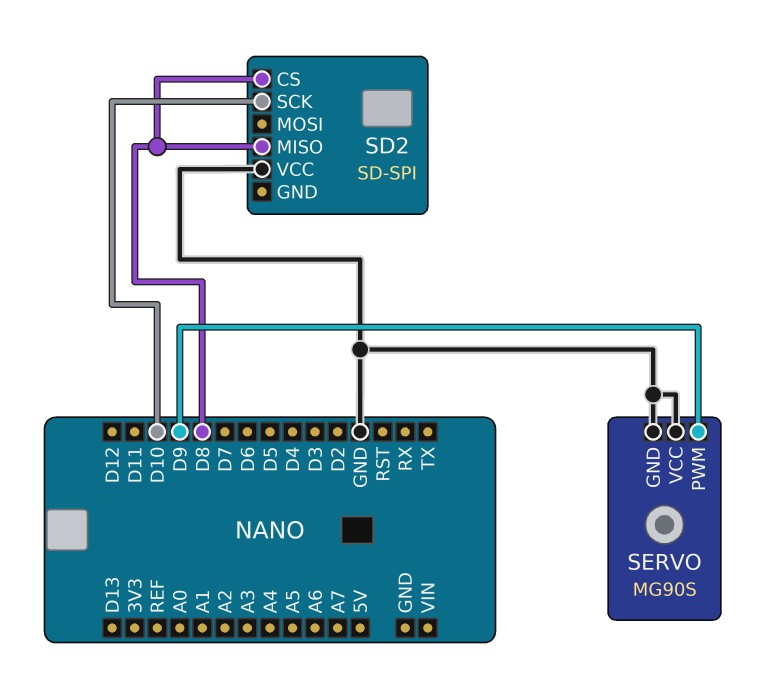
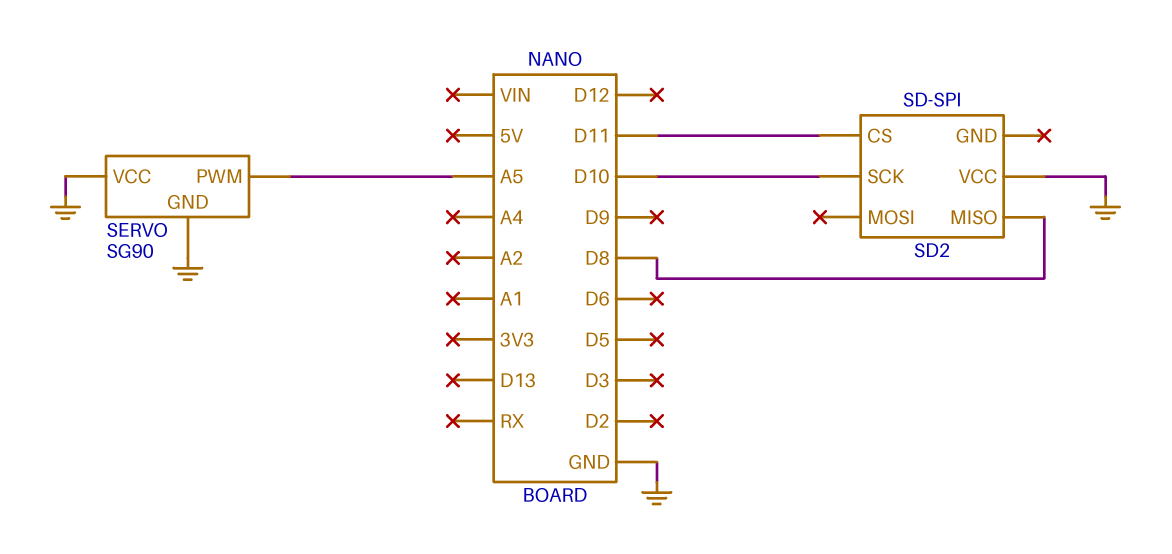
SD2 pin CS: D8 -> D11
SERVO: MG90S -> SG90
SERVO pin PWM: D9 -> A5

